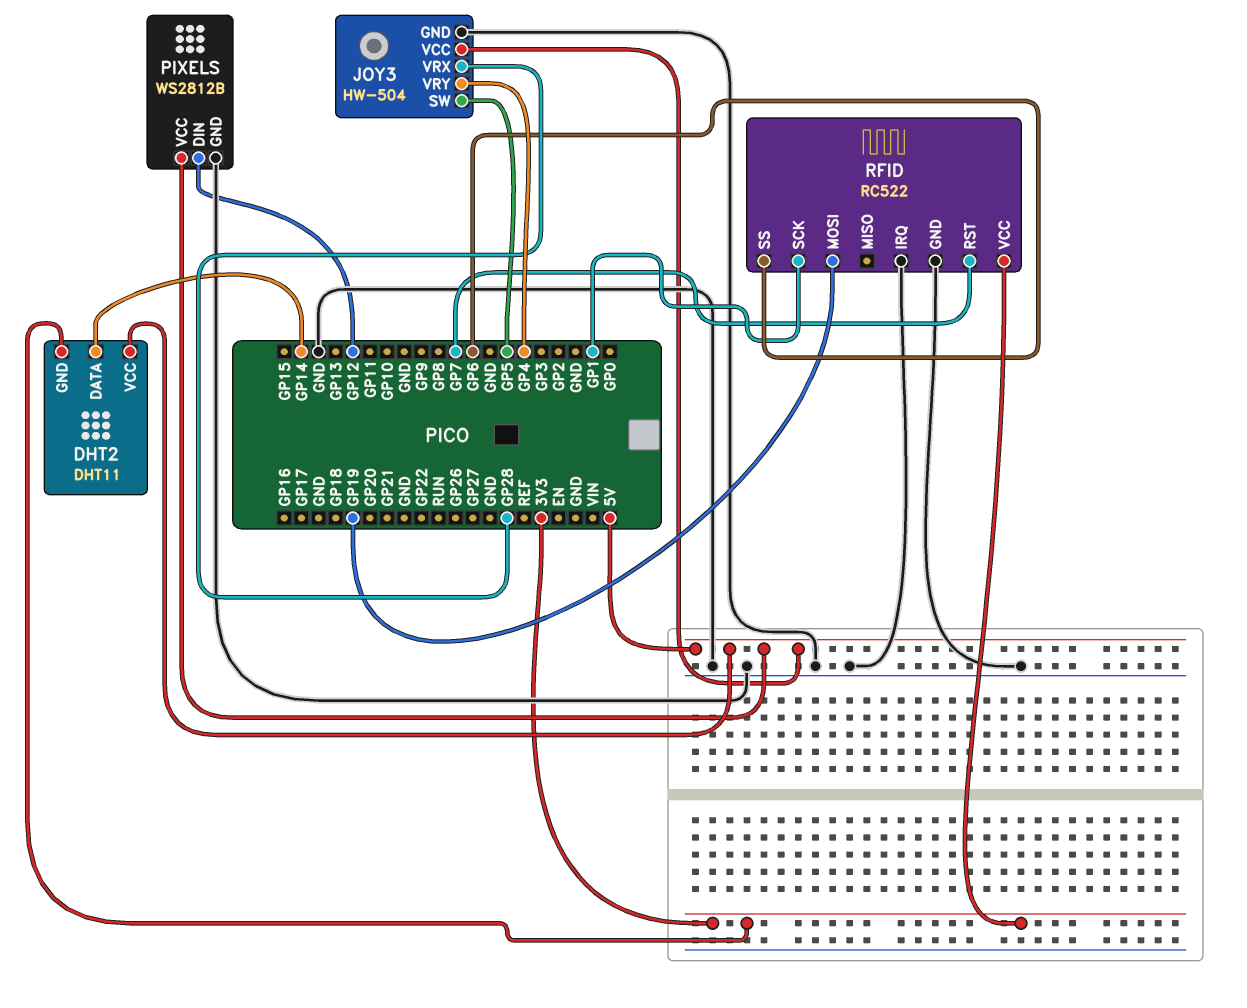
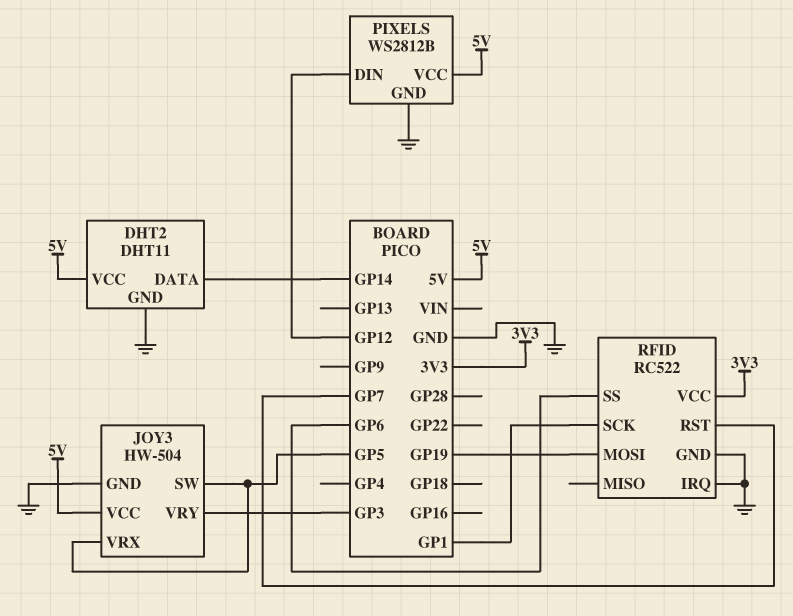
DHT2 pin GND: 3V3 -> GND
JOY3 pin VRX: GP28 -> GP5
JOY3 pin VRY: GP4 -> GP3

